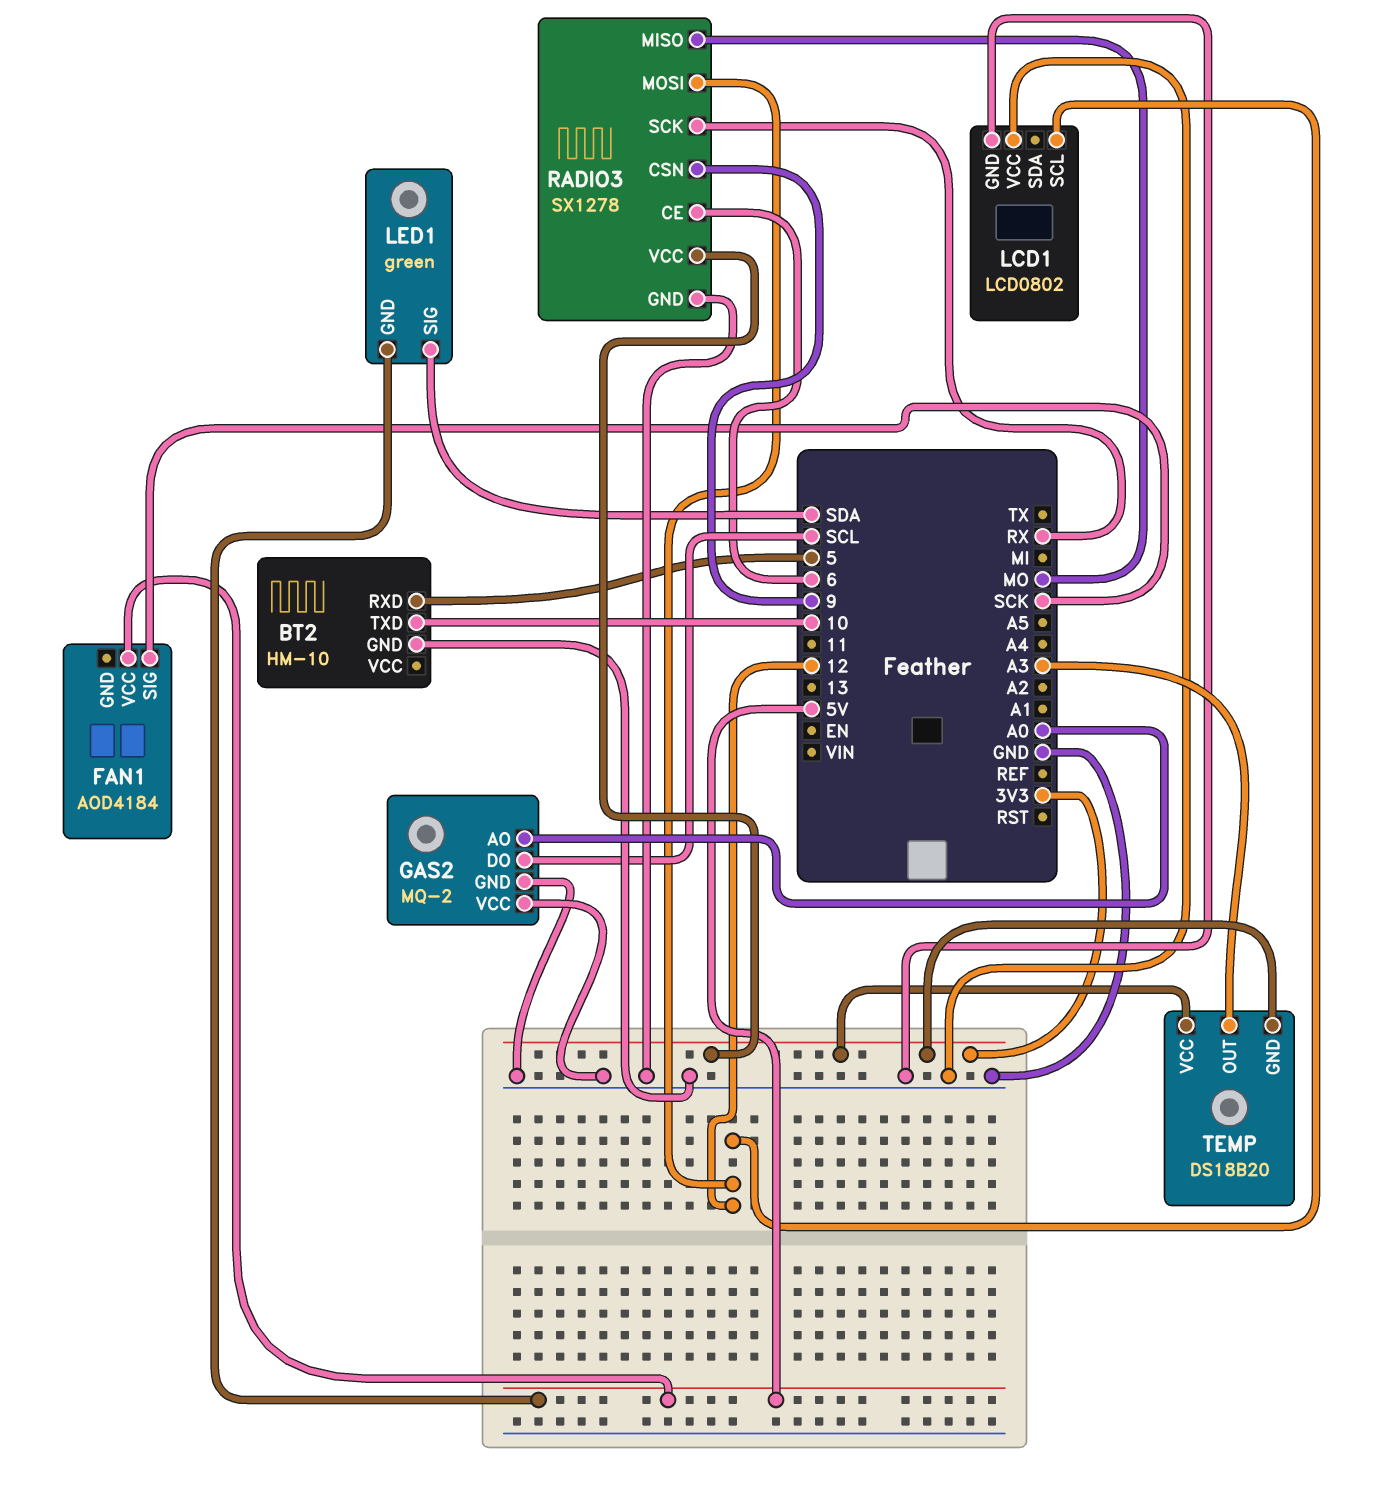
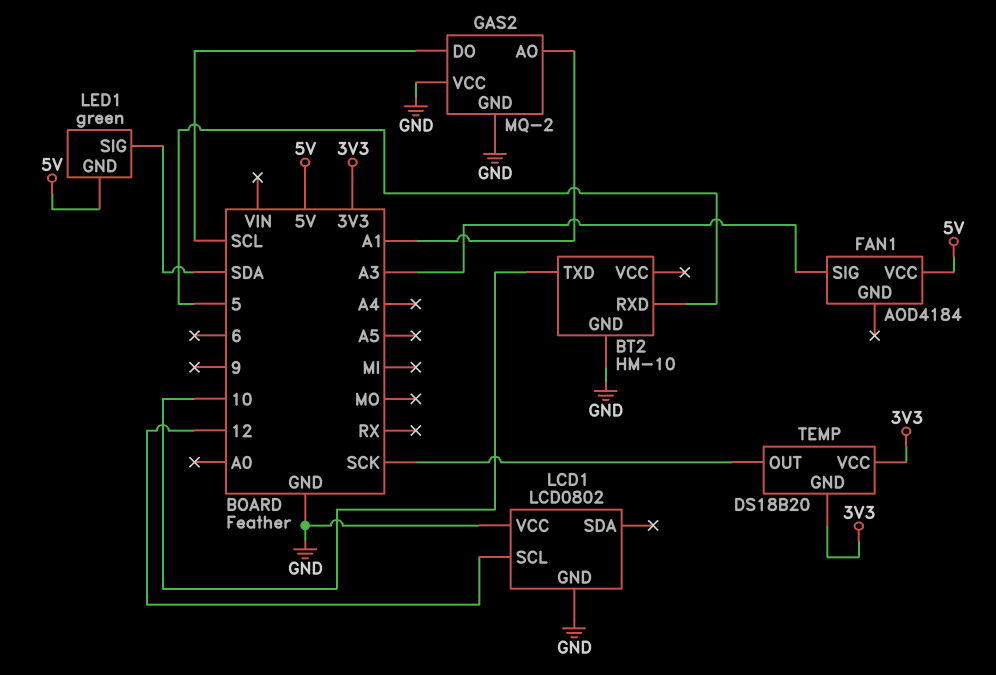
FAN1 pin SIG: SCK -> A3
GAS2 pin AO: A0 -> A1
RADIO3: SX1278 -> none
RADIO3 pin CE: 6 -> none
RADIO3 pin CSN: 9 -> none
RADIO3 pin GND: GND -> none
RADIO3 pin MISO: MO -> none
RADIO3 pin MOSI: 12 -> none
RADIO3 pin SCK: RX -> none
RADIO3 pin VCC: 3V3 -> none
TEMP pin OUT: A3 -> SCK

